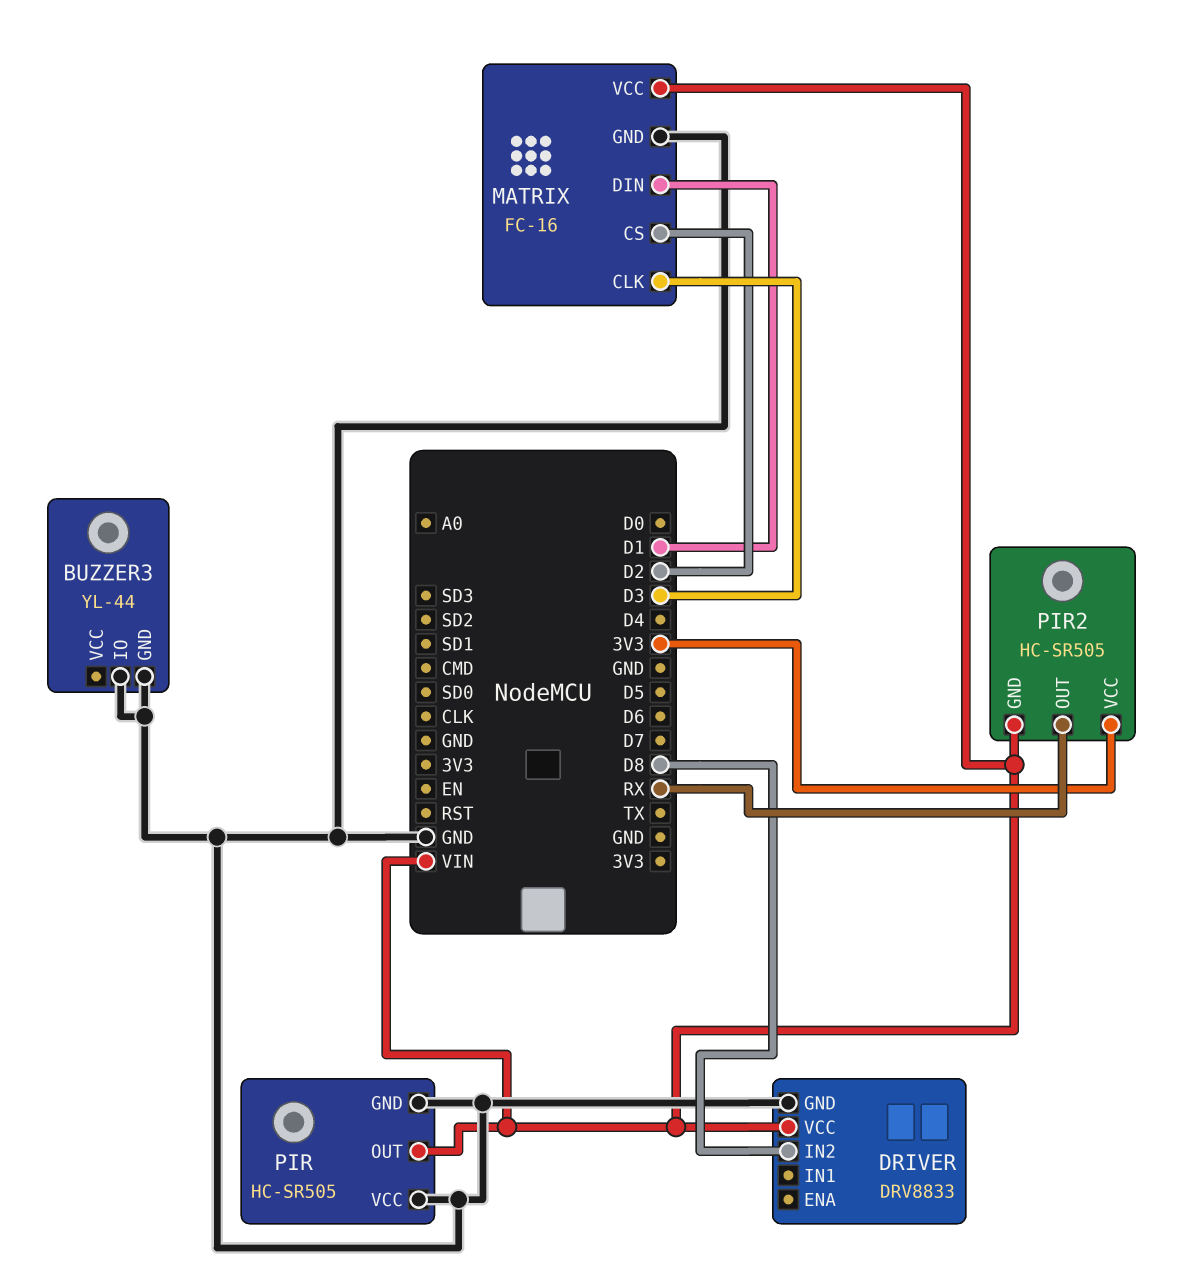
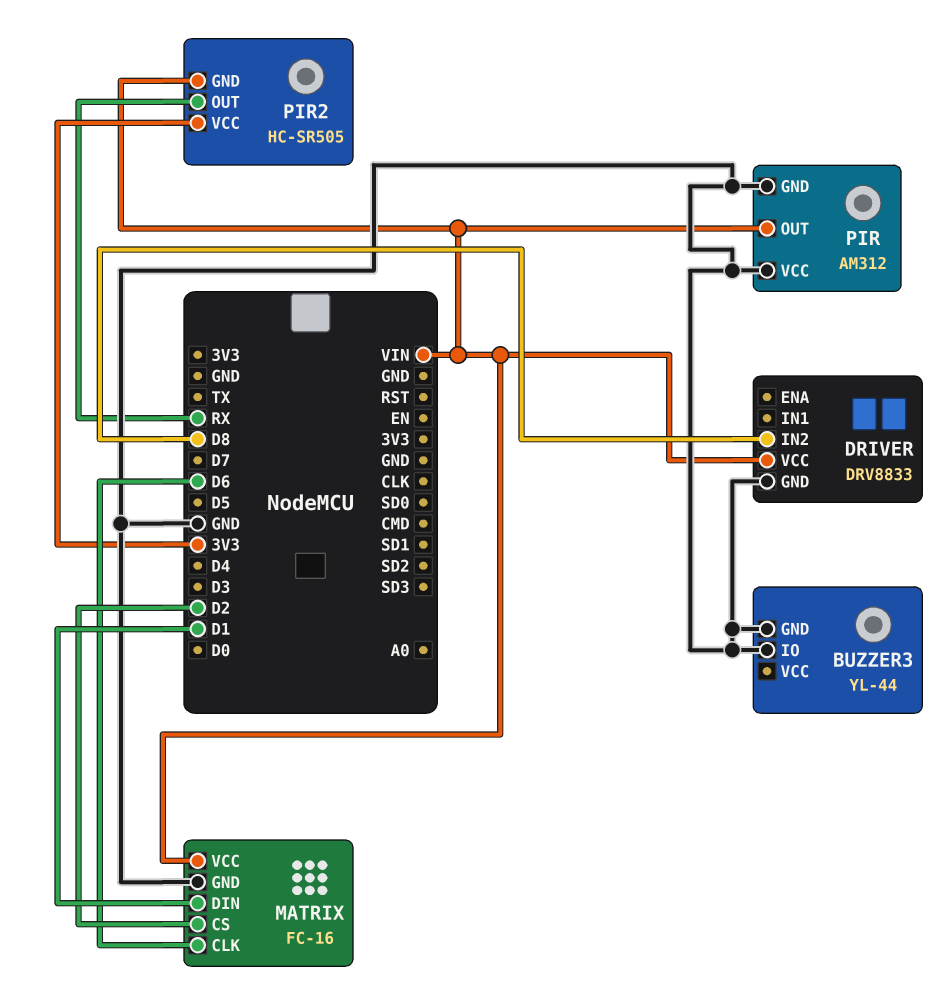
MATRIX pin CLK: D3 -> D6
PIR: HC-SR505 -> AM312

